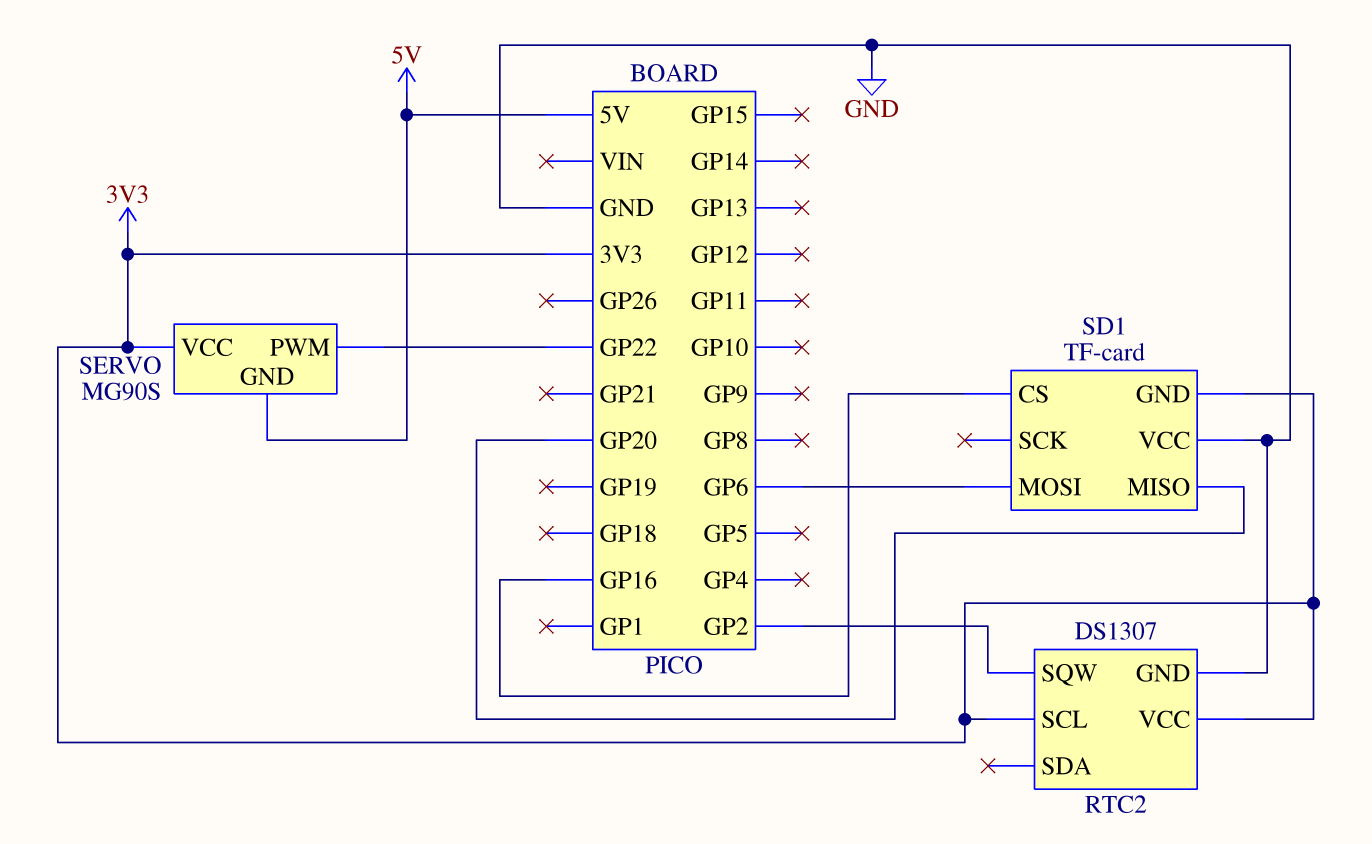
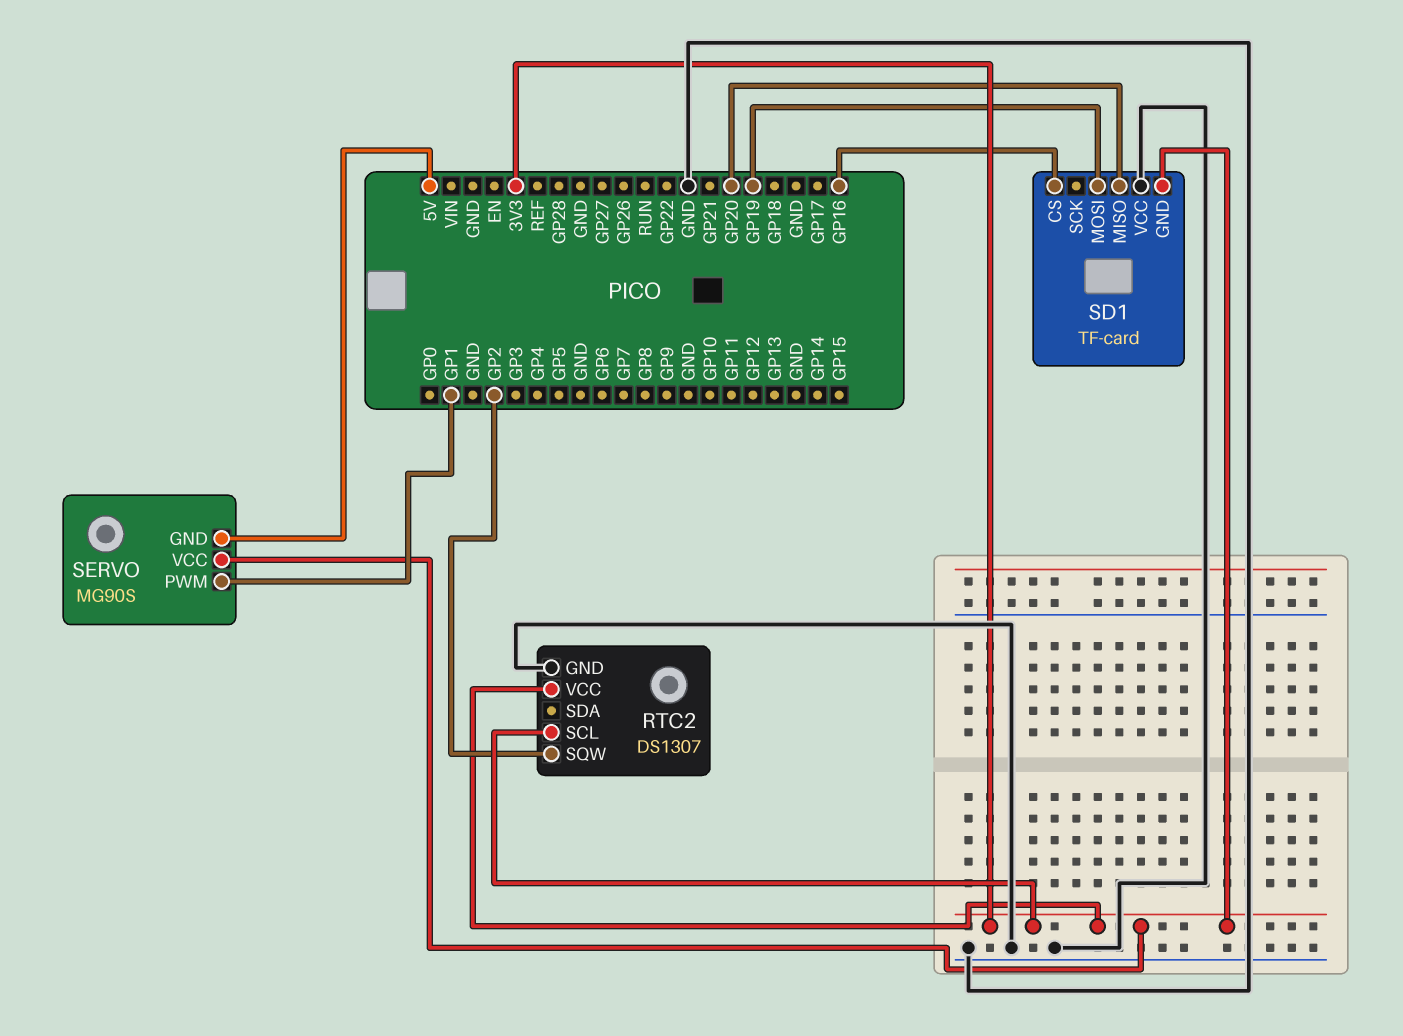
SD1 pin MOSI: GP6 -> GP19
SERVO pin PWM: GP22 -> GP1

